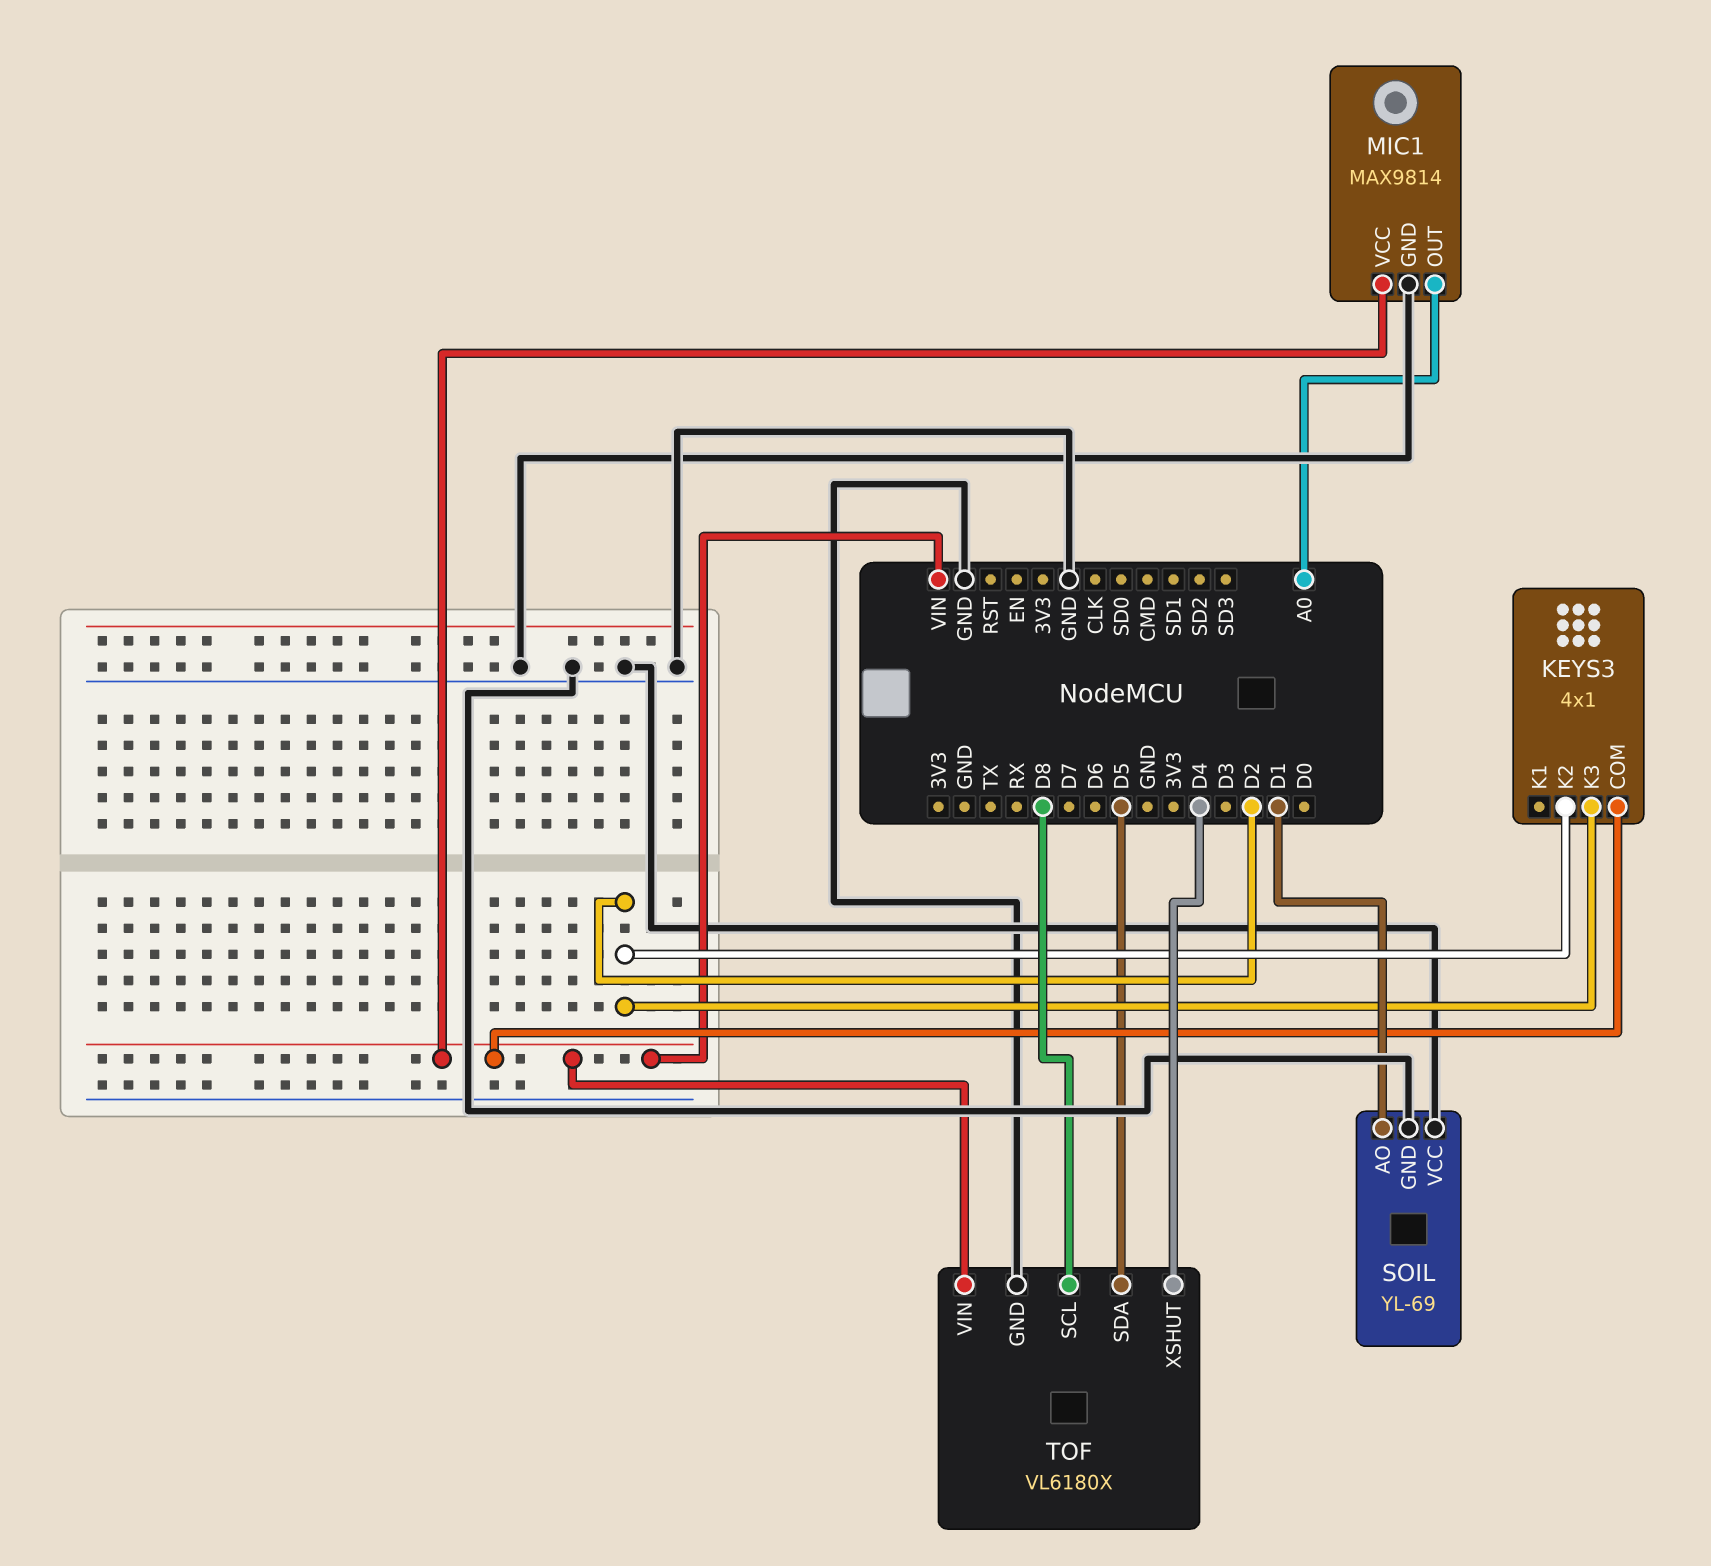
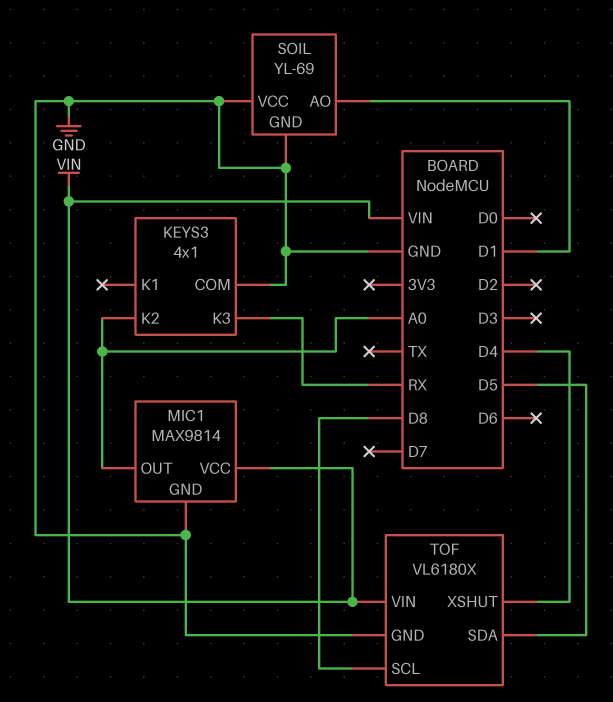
KEYS3 pin COM: VIN -> GND
KEYS3 pin K2: D2 -> A0
KEYS3 pin K3: D2 -> RX

